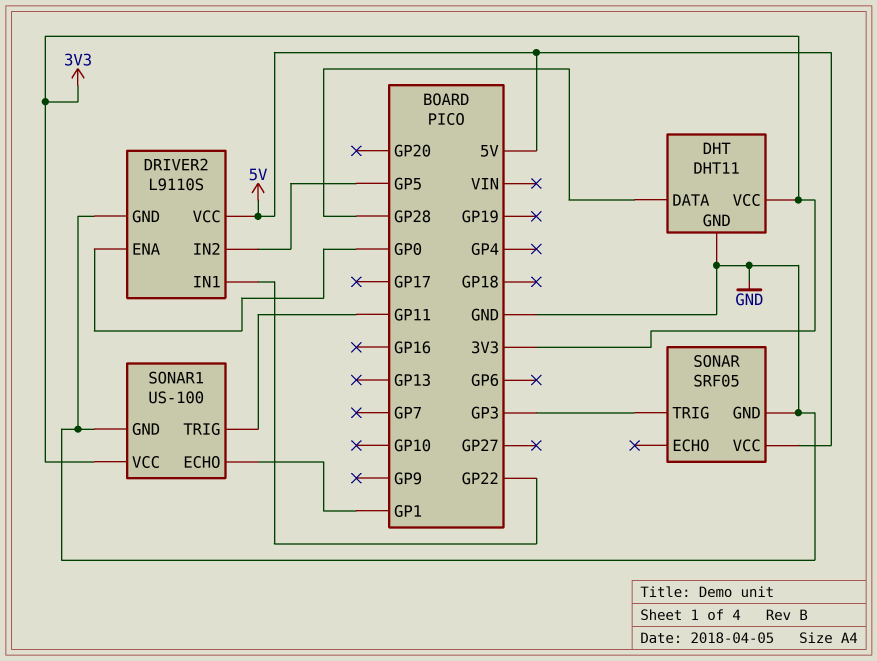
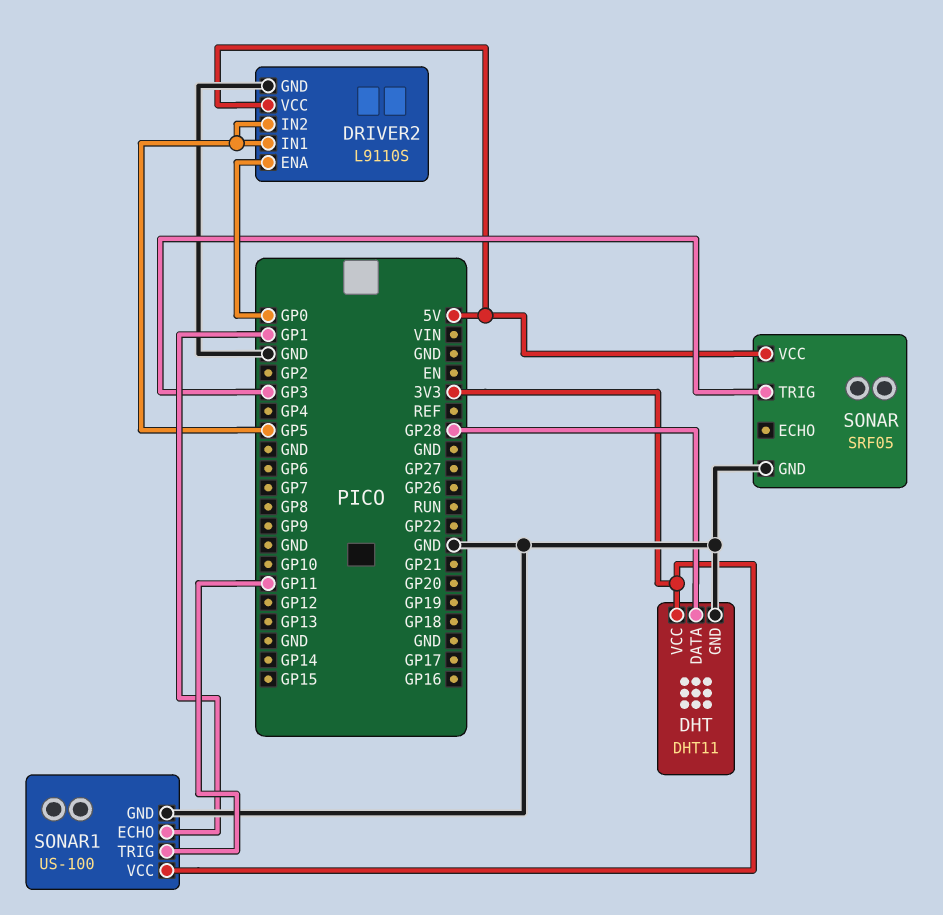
DRIVER2 pin IN1: GP22 -> GP5

